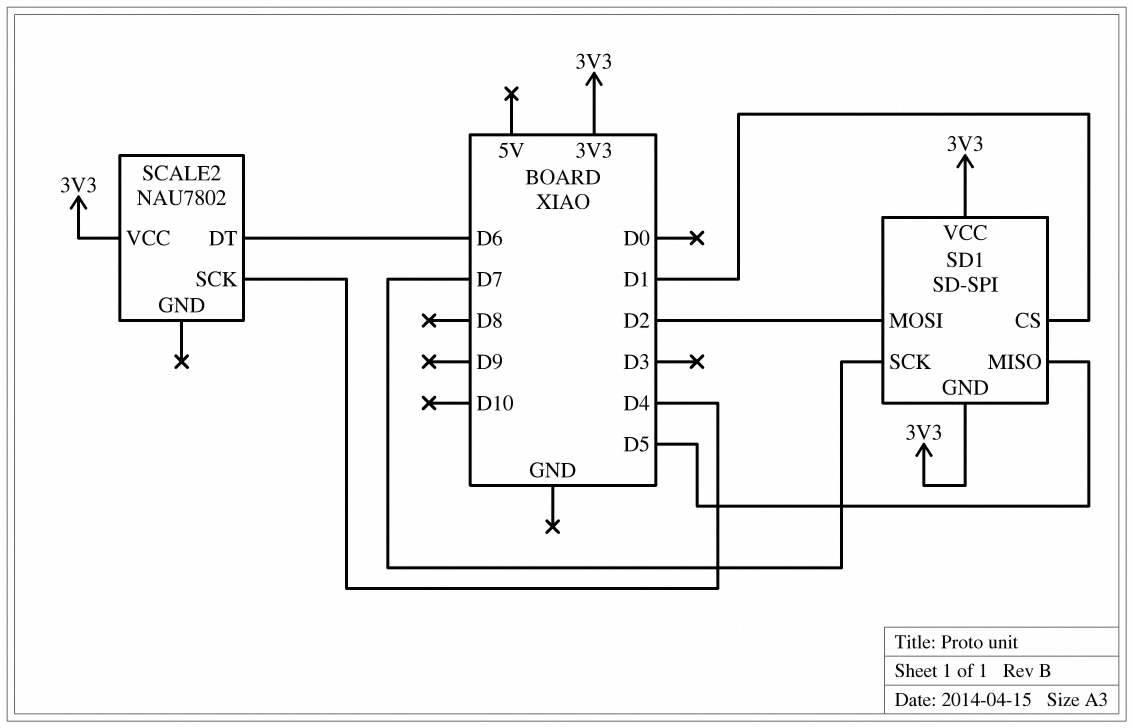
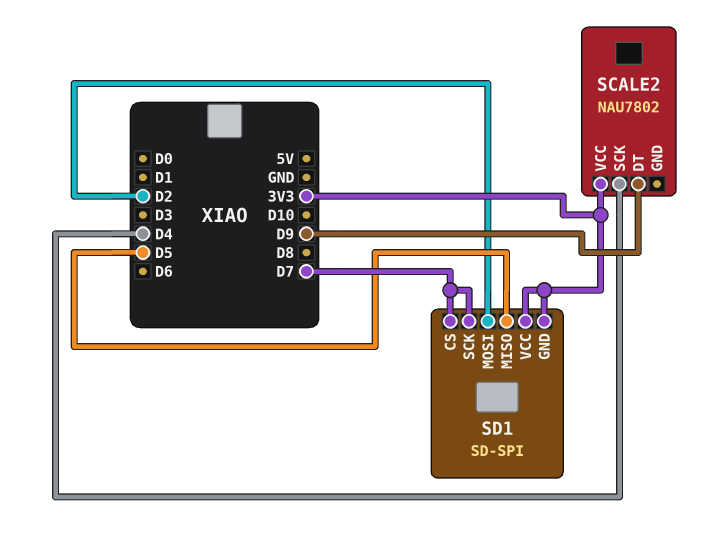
SCALE2 pin DT: D6 -> D9
SD1 pin CS: D1 -> D7

